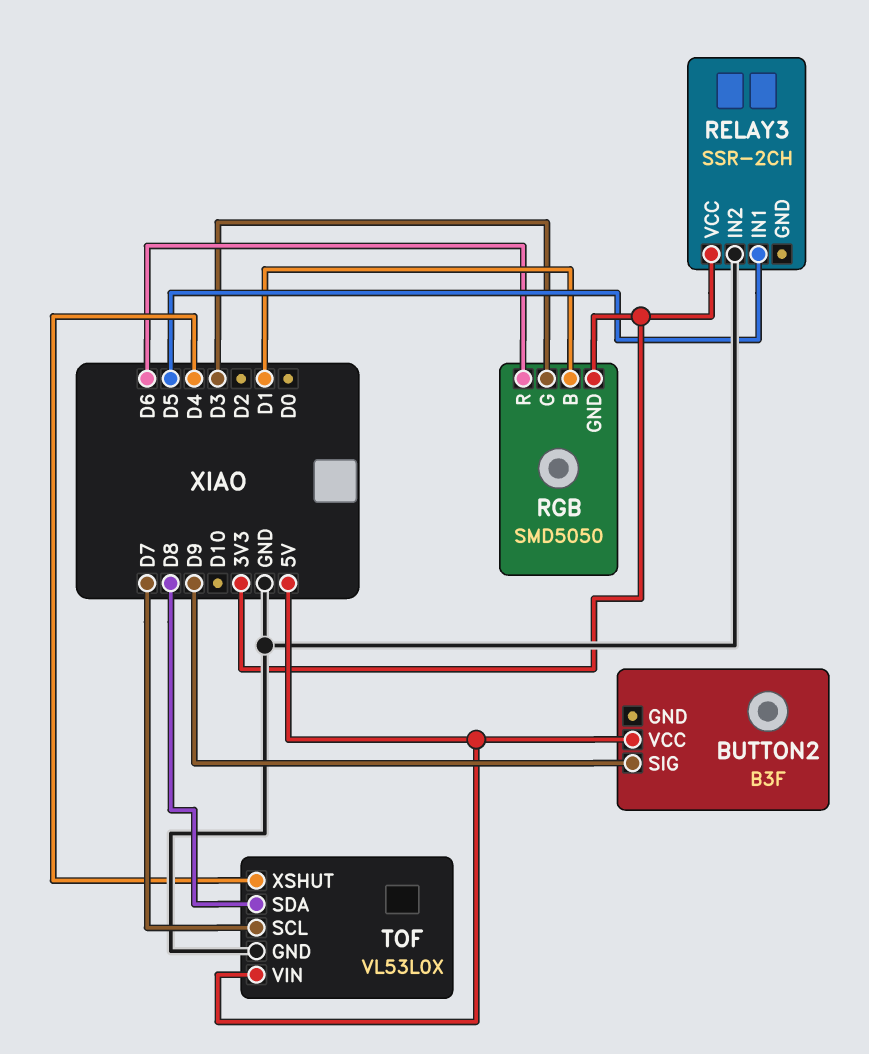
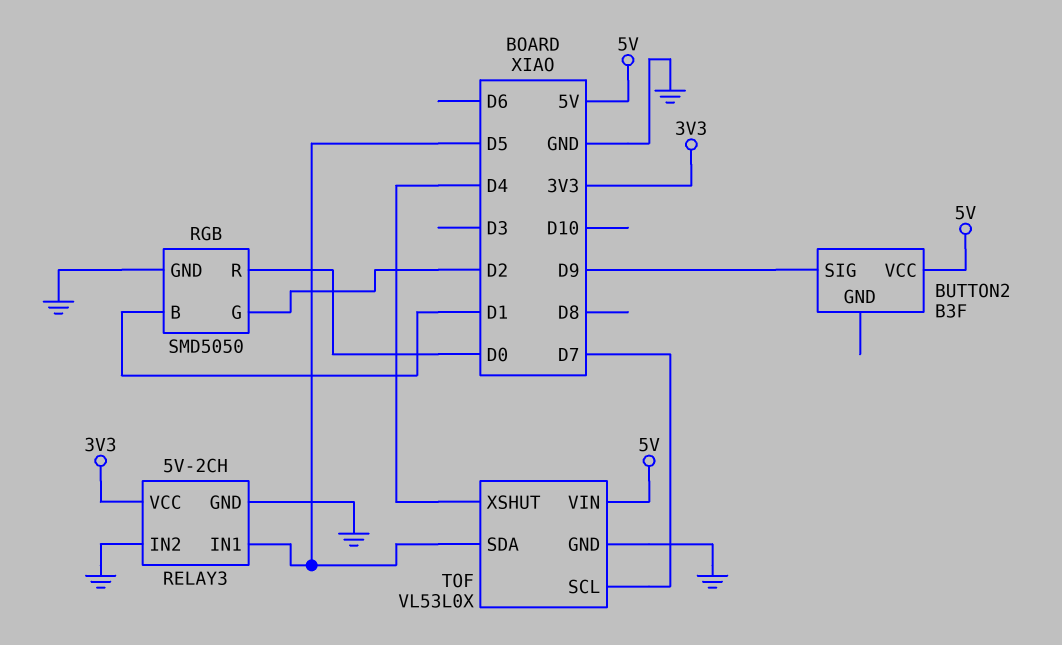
RELAY3: SSR-2CH -> 5V-2CH
RELAY3 pin GND: none -> GND
RGB pin G: D3 -> D2
RGB pin GND: 3V3 -> GND
RGB pin R: D6 -> D0
TOF pin SDA: D8 -> D5

